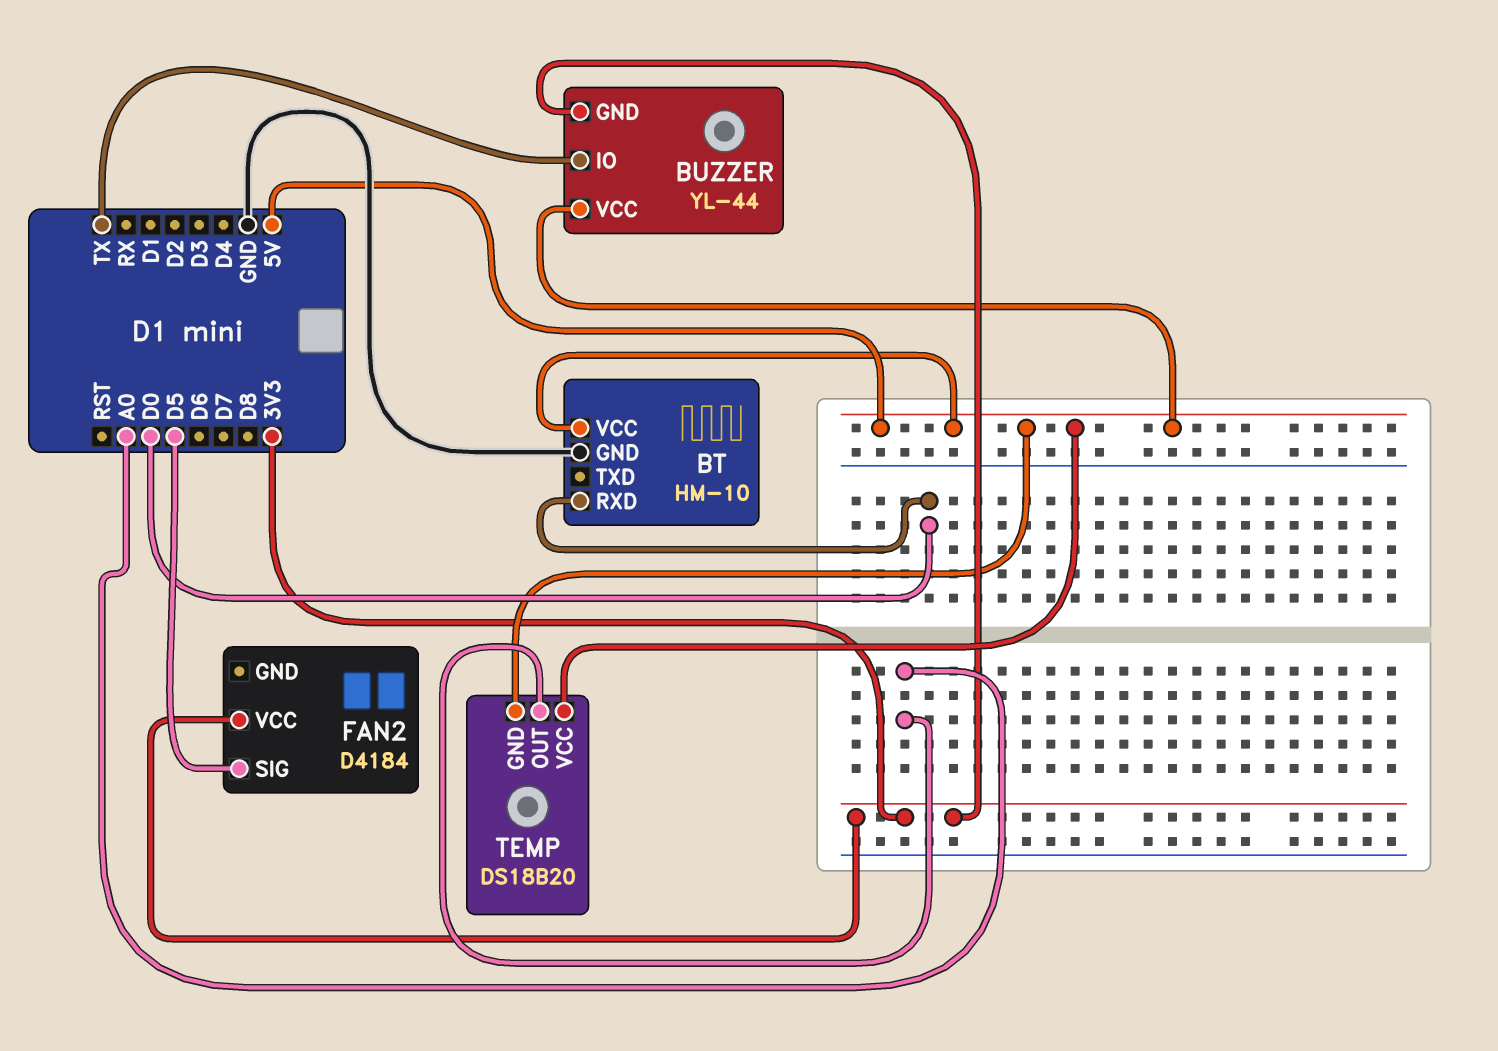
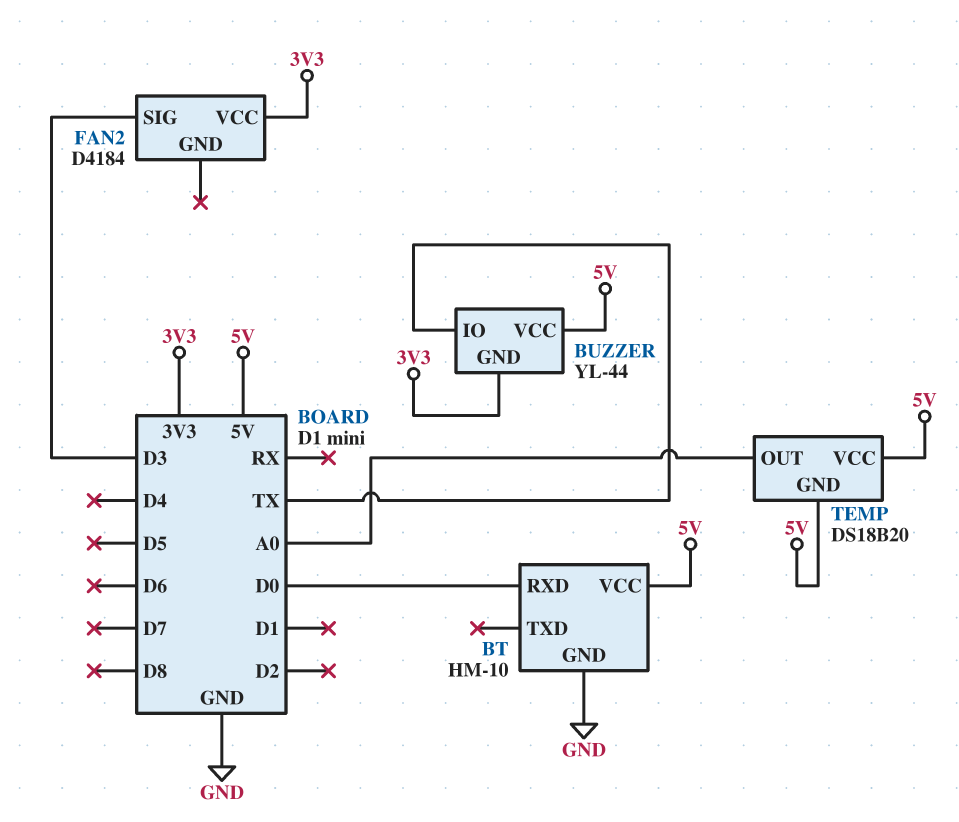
FAN2 pin SIG: D5 -> D3

